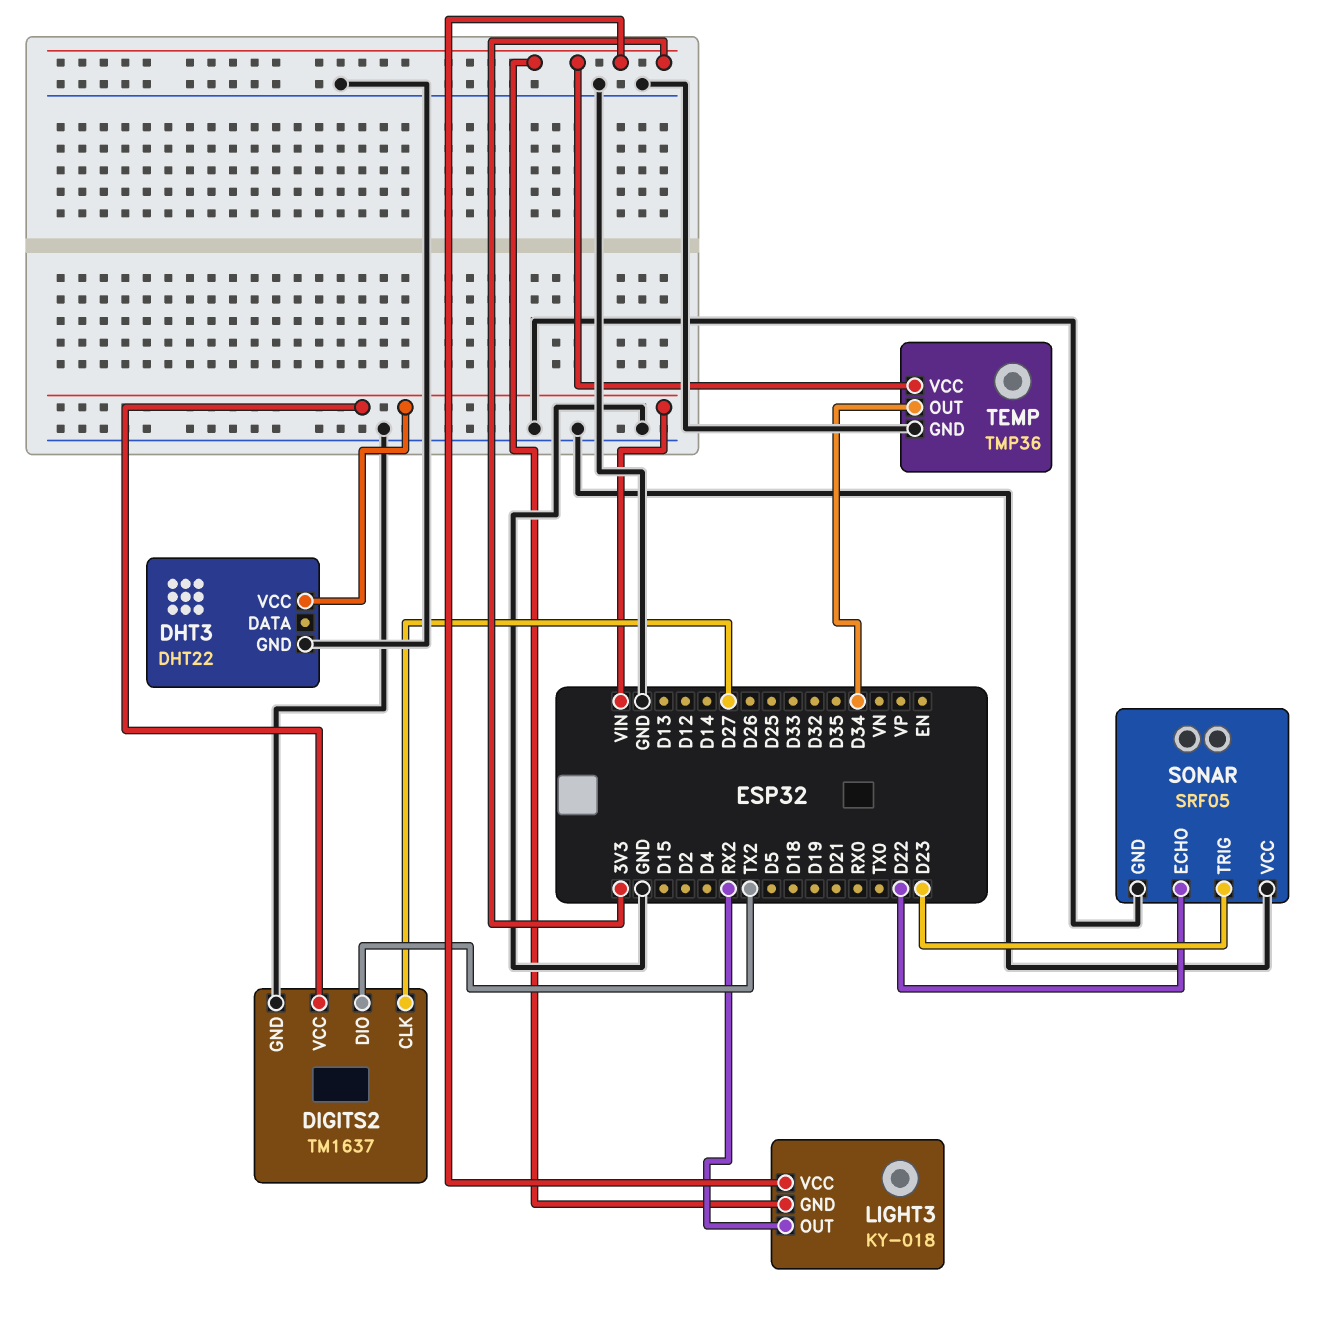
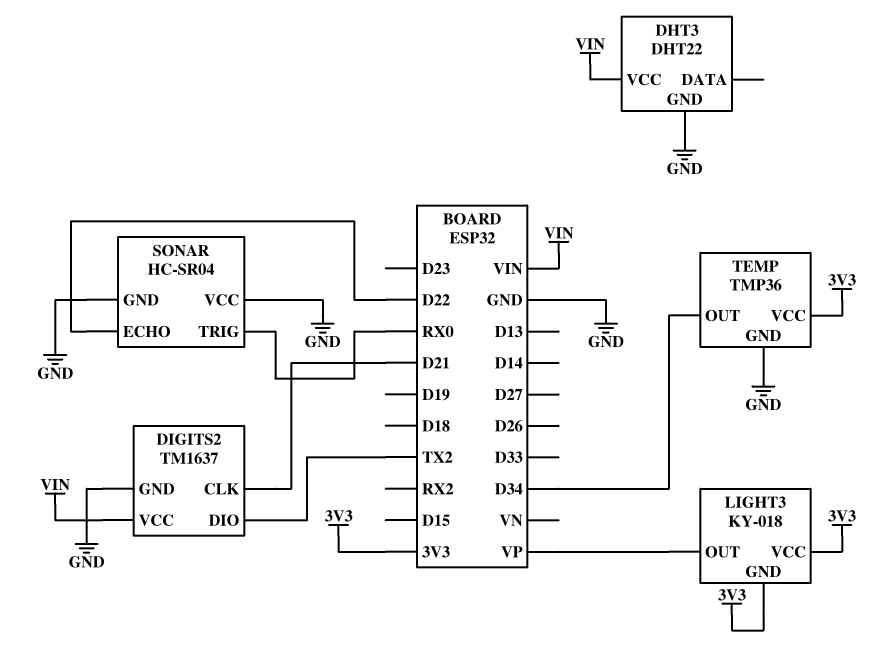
DIGITS2 pin CLK: D27 -> D21
LIGHT3 pin OUT: RX2 -> VP
SONAR: SRF05 -> HC-SR04
SONAR pin TRIG: D23 -> RX0

